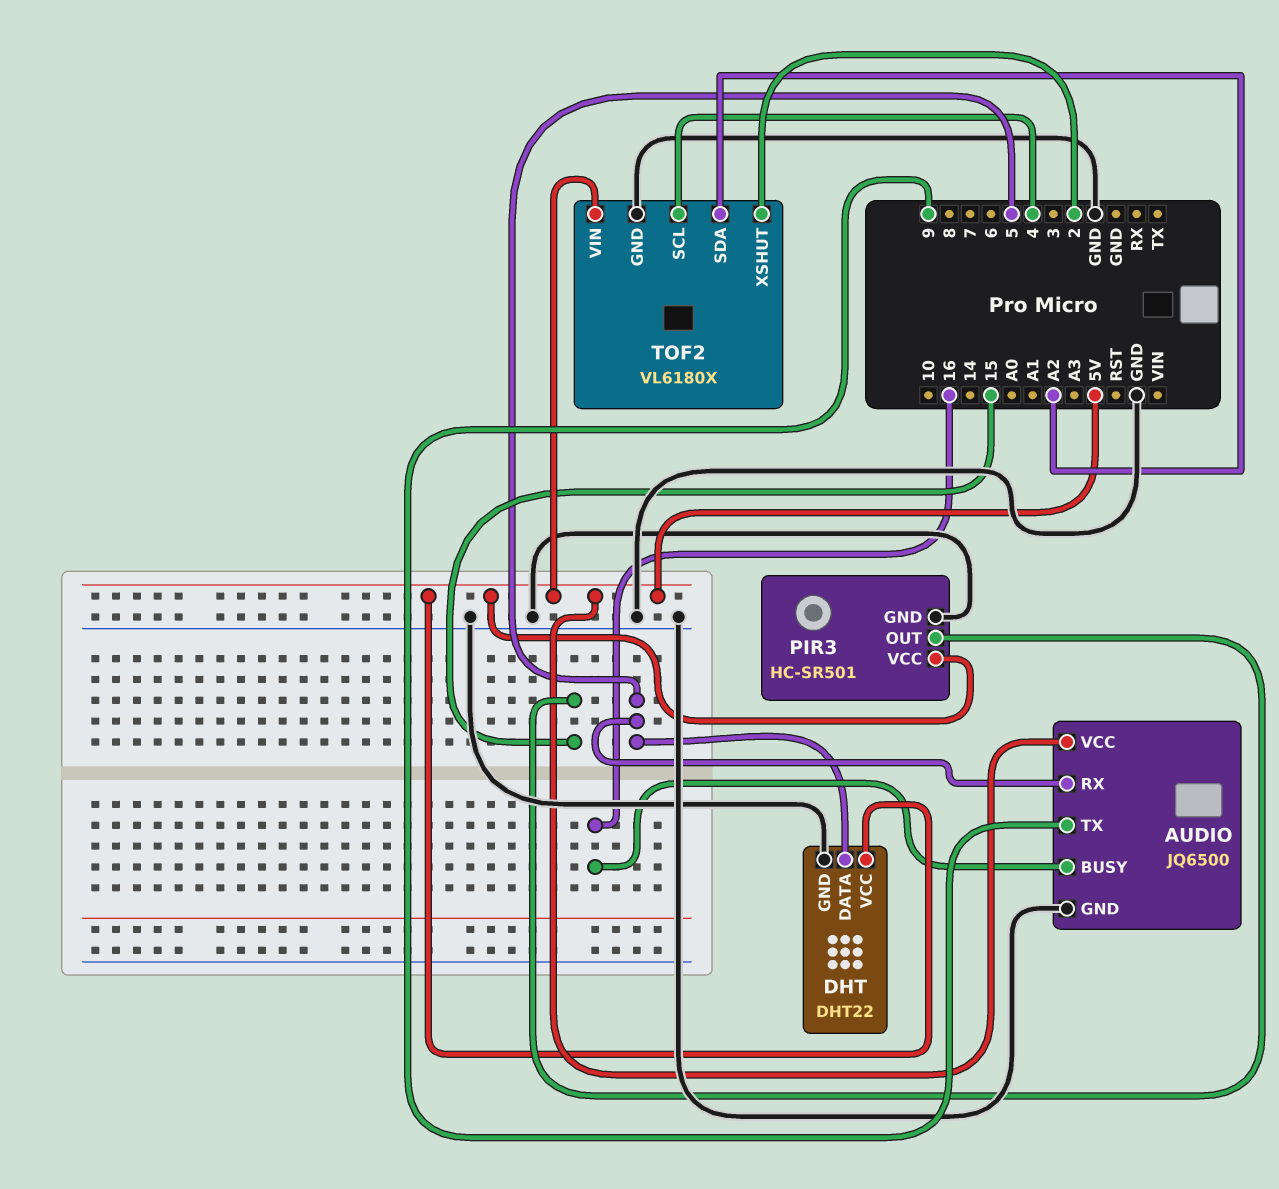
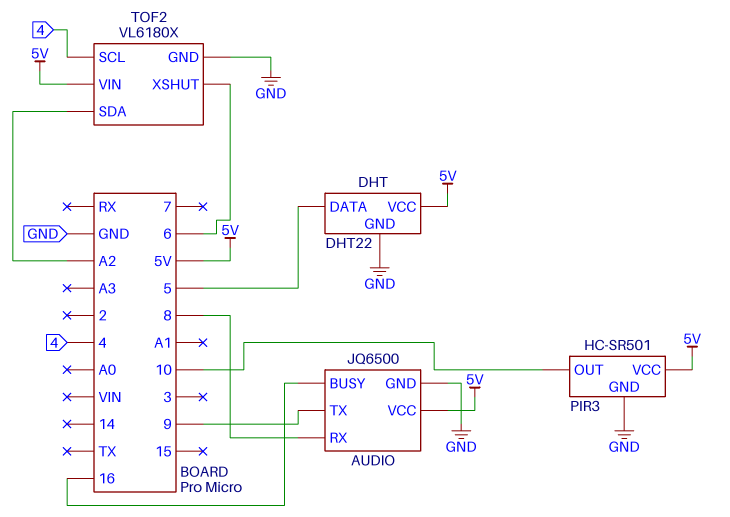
AUDIO pin RX: 5 -> 8
PIR3 pin OUT: 15 -> 10
TOF2 pin XSHUT: 2 -> 6

